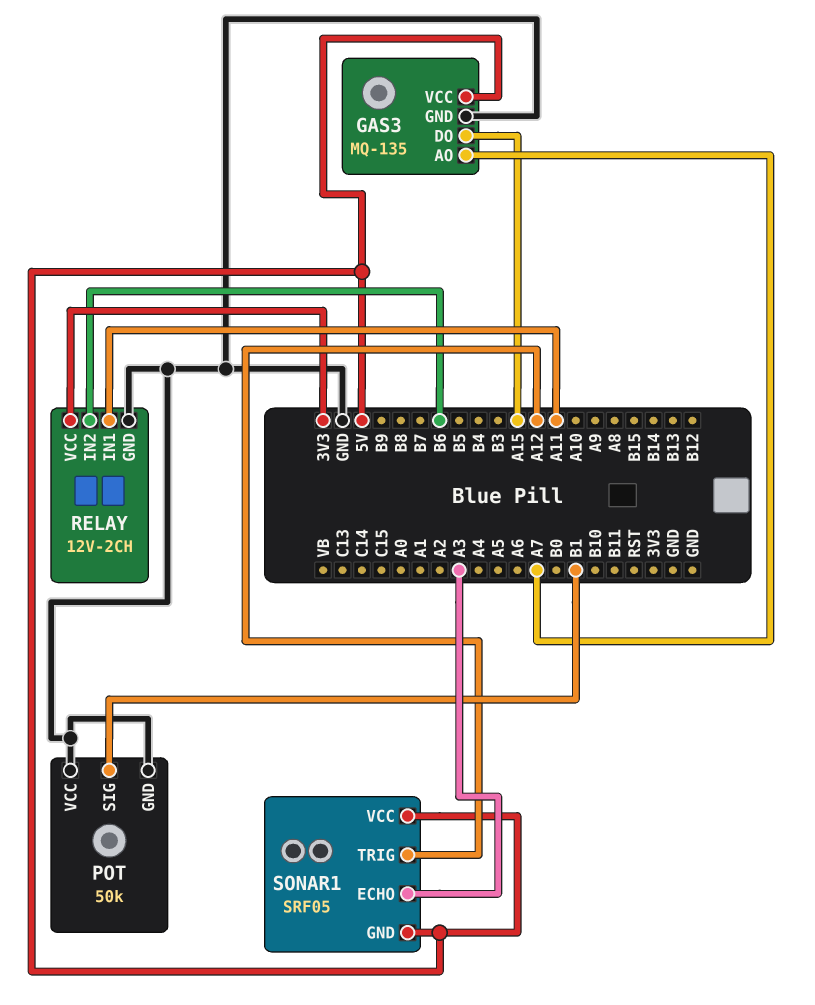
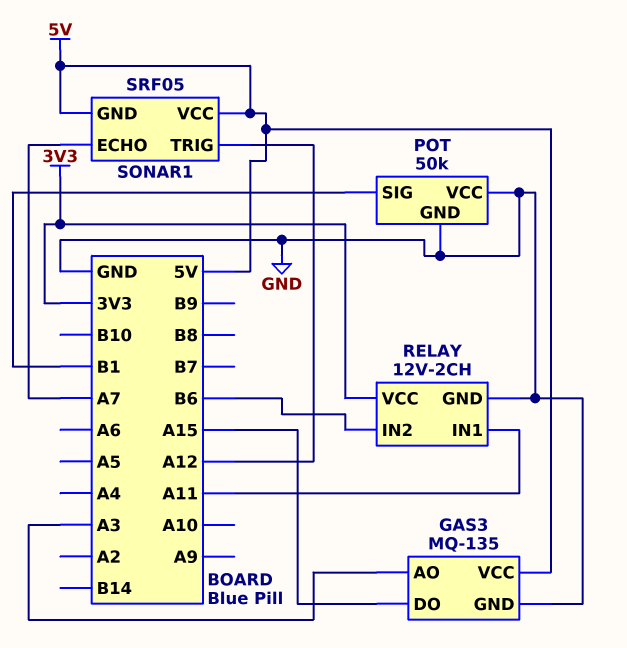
GAS3 pin AO: A7 -> A3
SONAR1 pin ECHO: A3 -> A7

